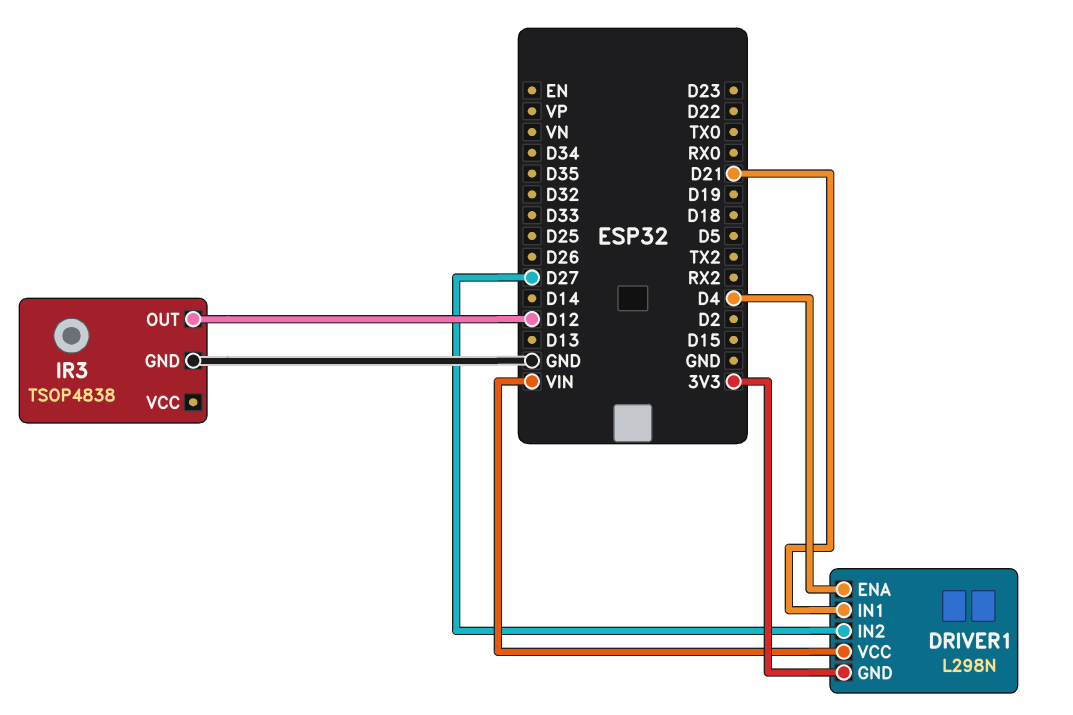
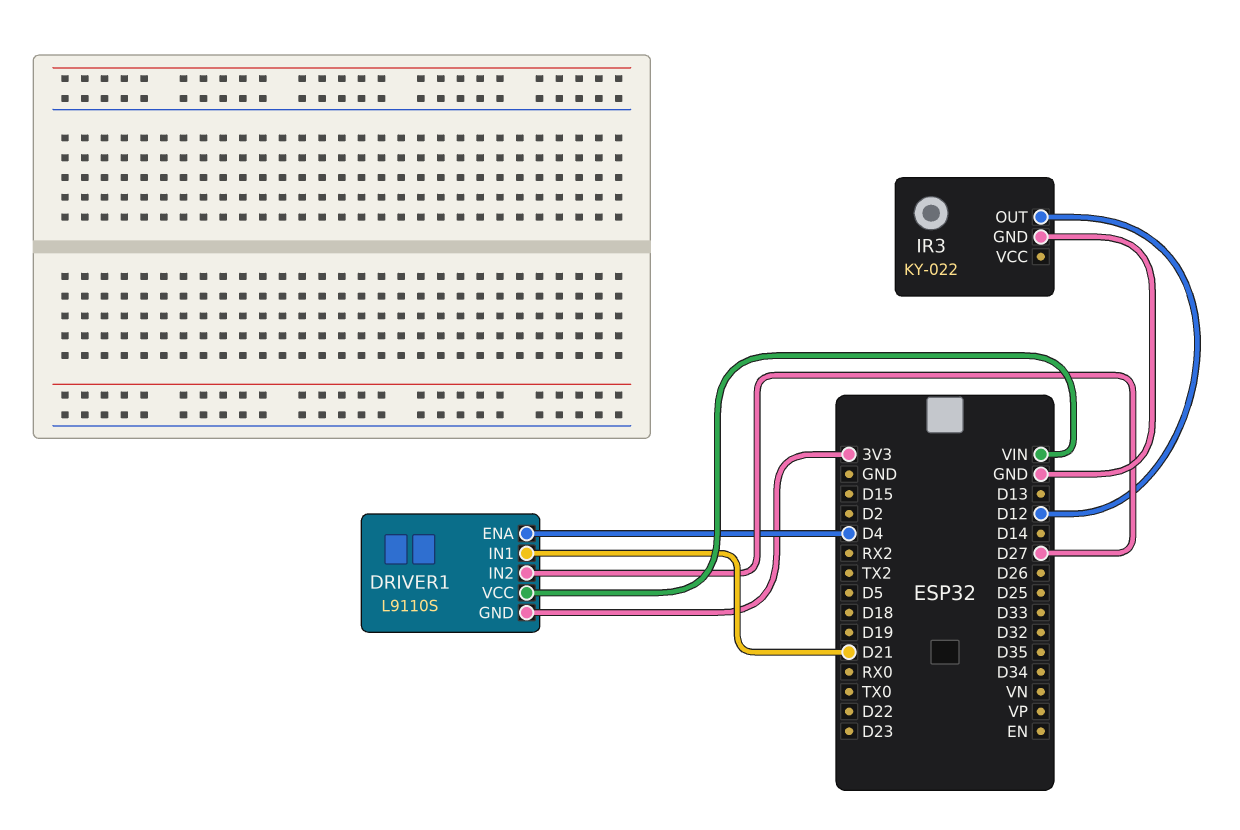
DRIVER1: L298N -> L9110S
IR3: TSOP4838 -> KY-022

